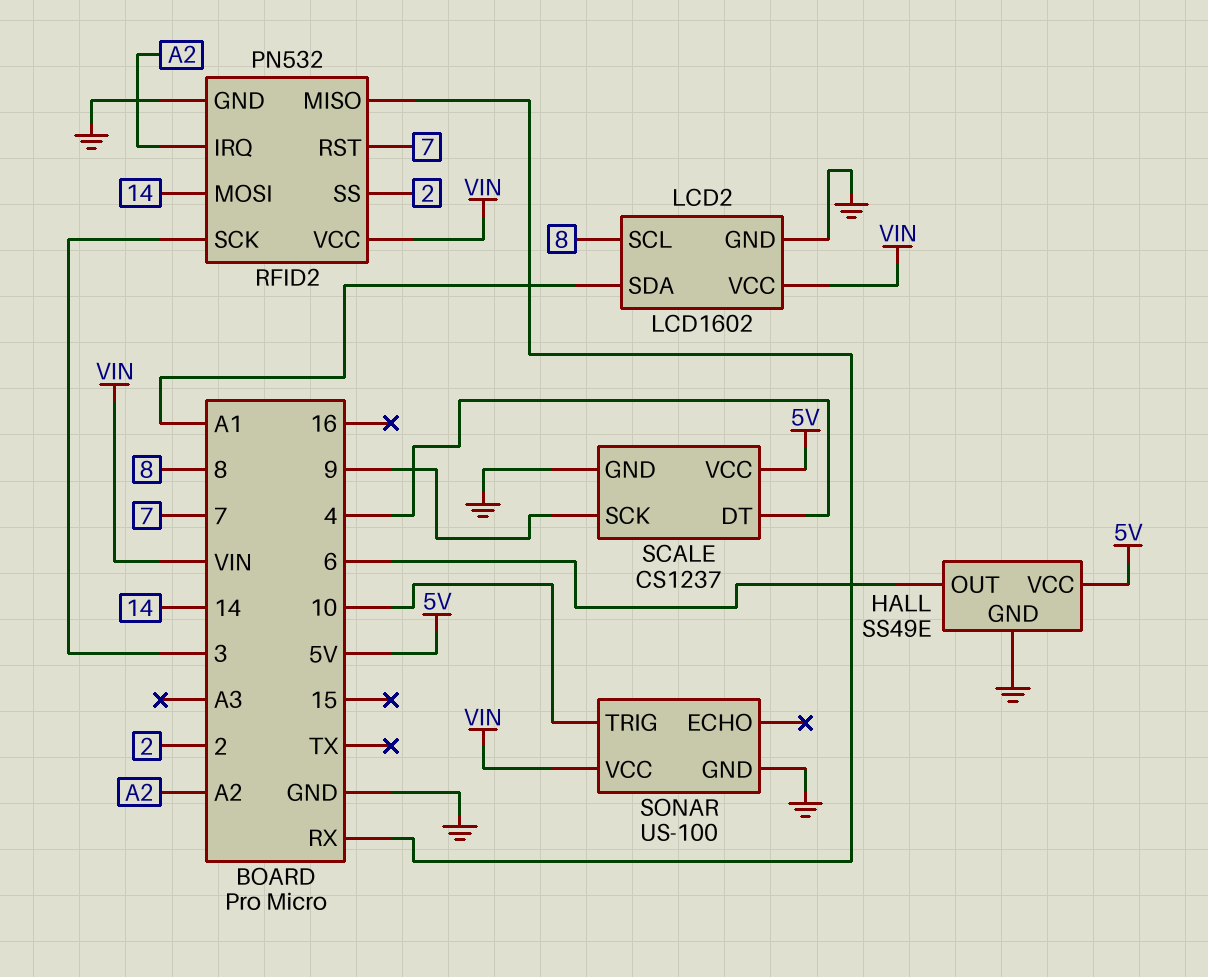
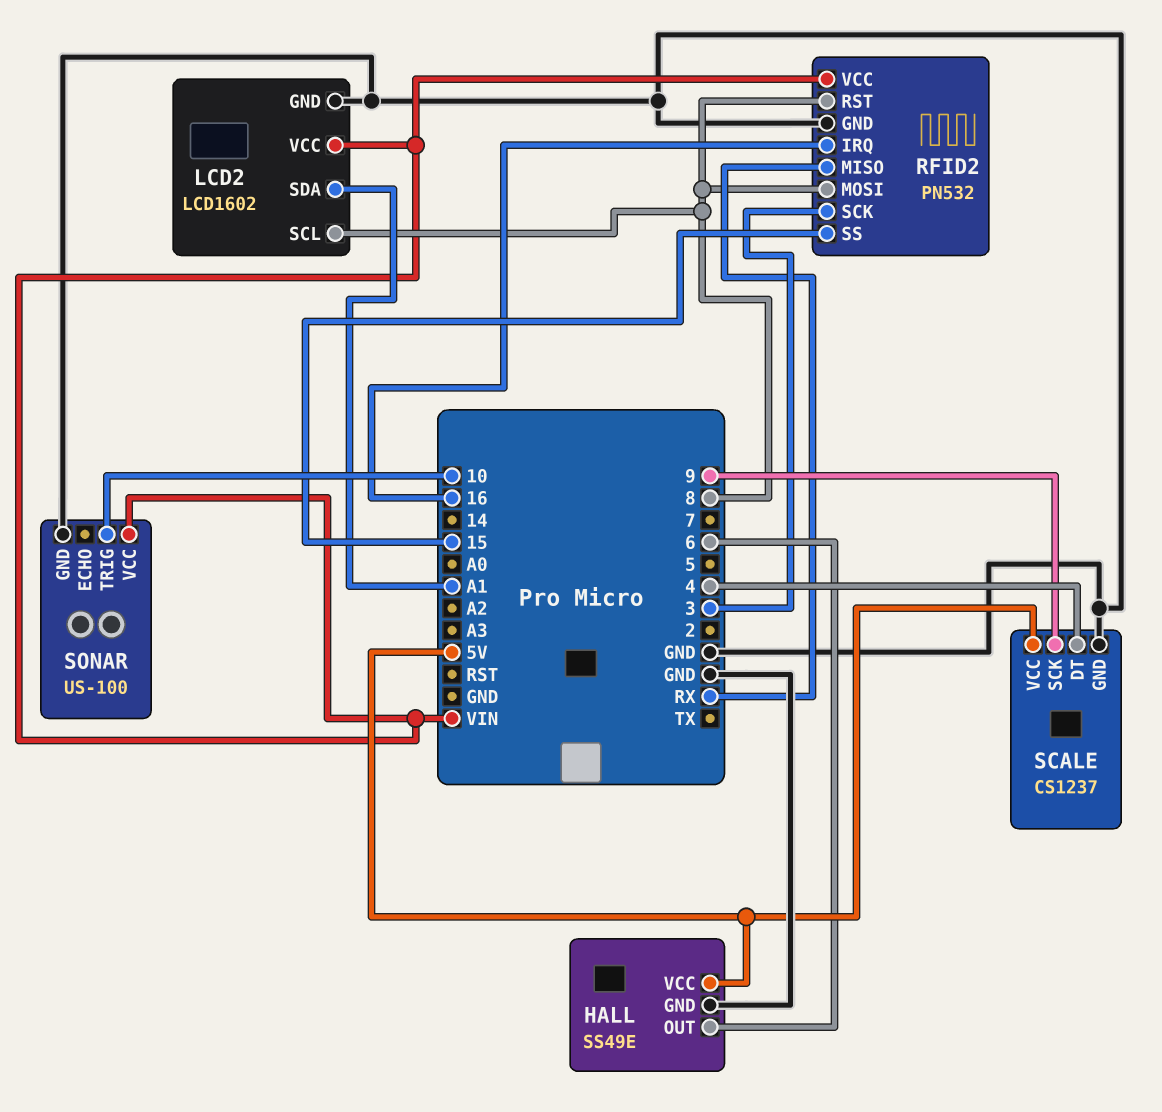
RFID2 pin IRQ: A2 -> 16
RFID2 pin MOSI: 14 -> 8
RFID2 pin RST: 7 -> 8
RFID2 pin SS: 2 -> 15

